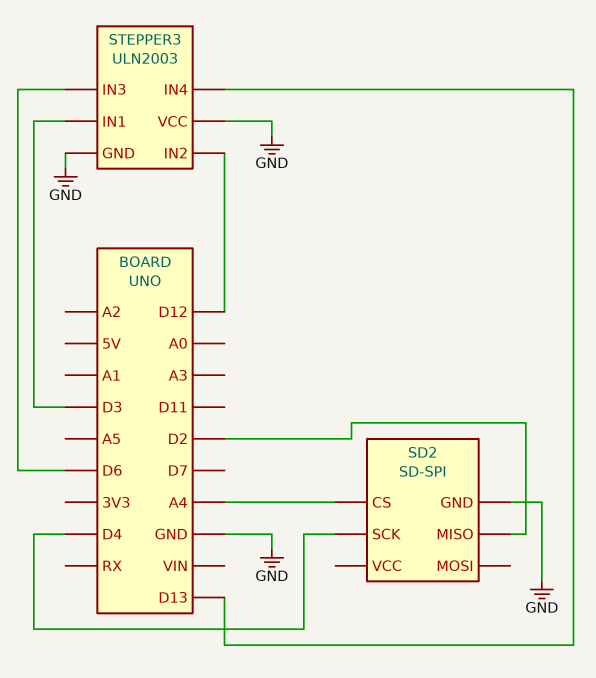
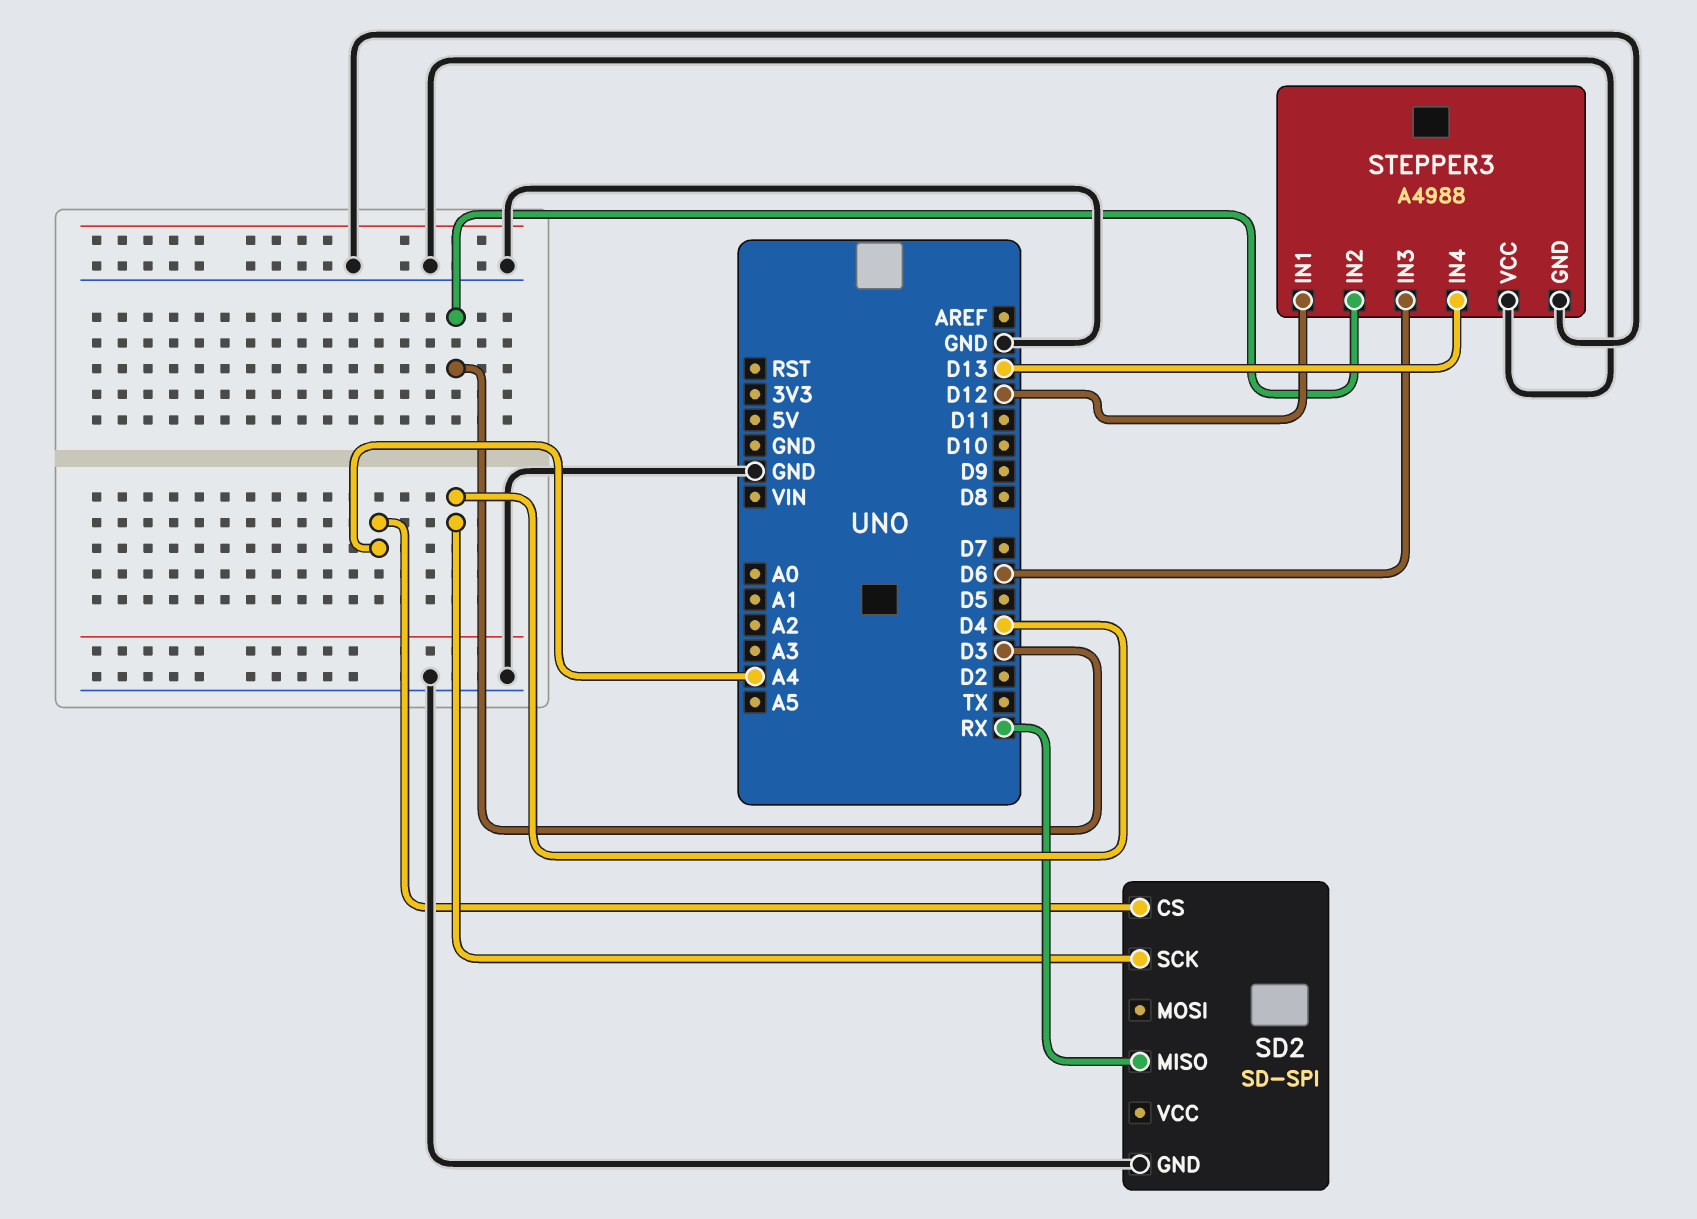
SD2 pin MISO: D2 -> RX
STEPPER3: ULN2003 -> A4988
STEPPER3 pin IN1: D3 -> D12
STEPPER3 pin IN2: D12 -> D3

